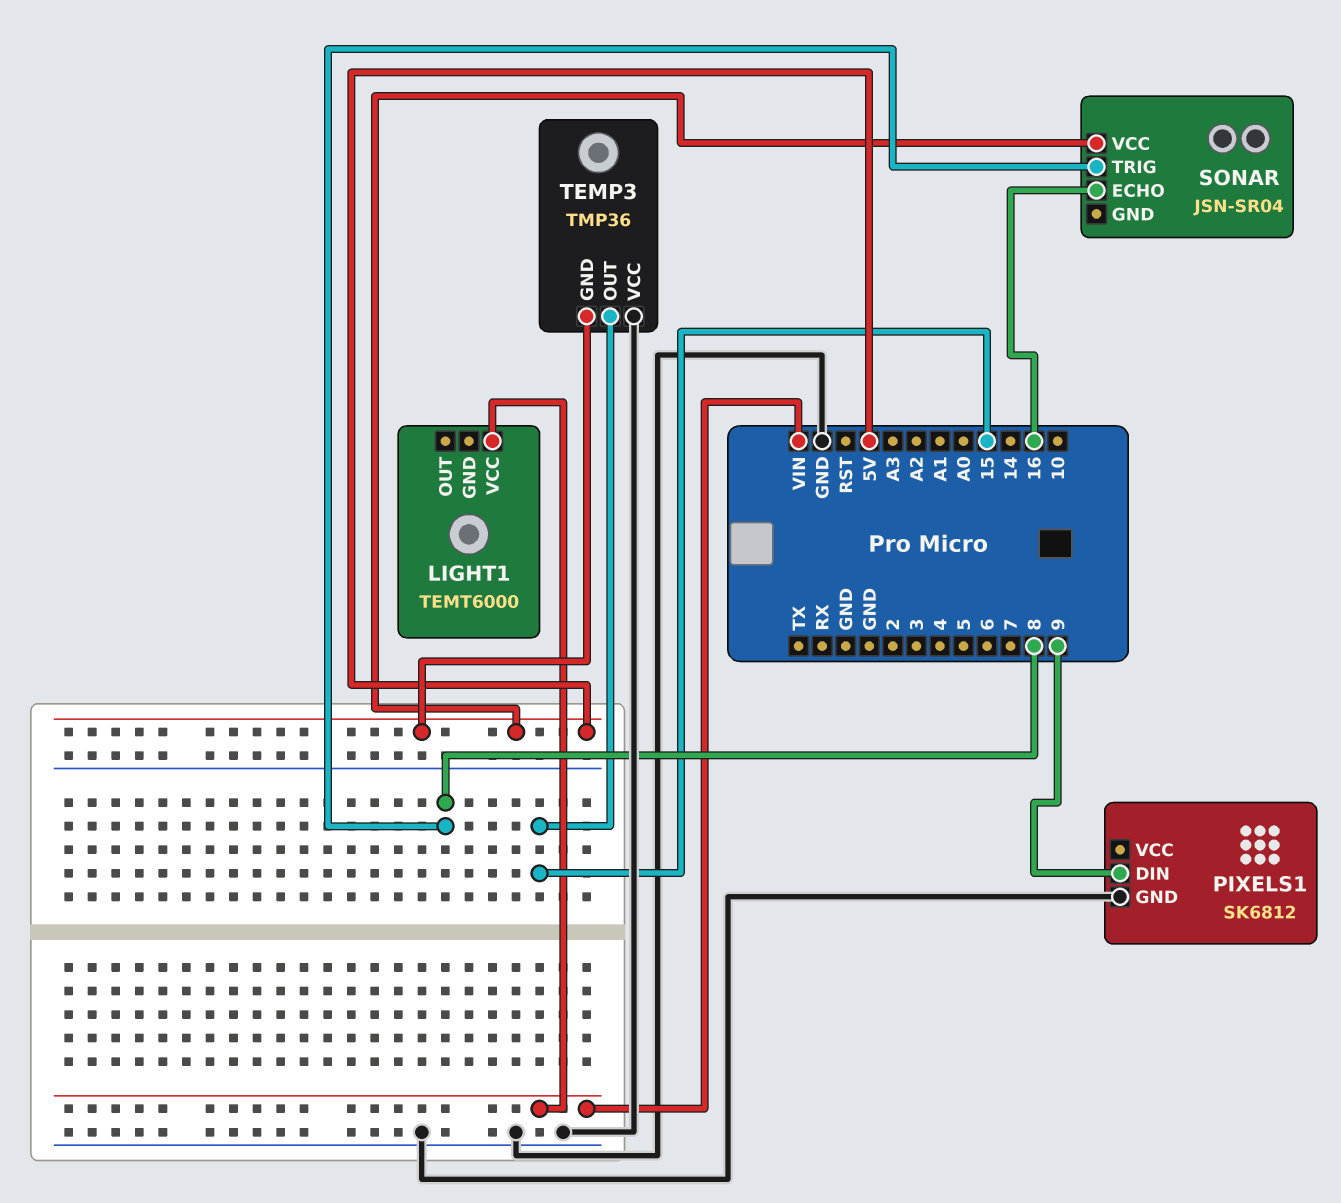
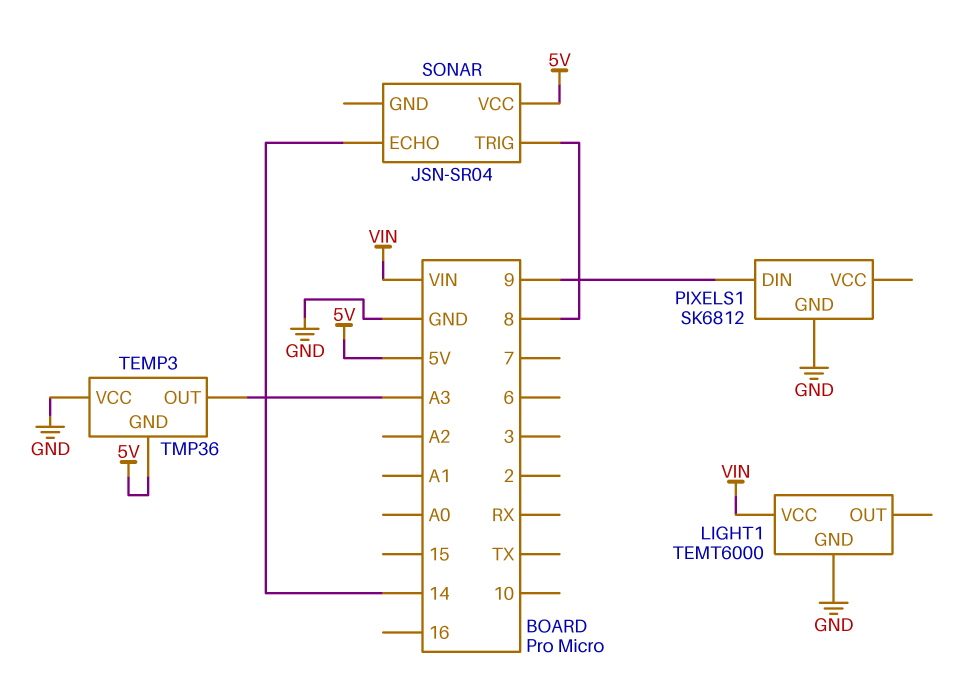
LIGHT1 pin GND: none -> GND
SONAR pin ECHO: 16 -> 14
TEMP3 pin OUT: 15 -> A3

